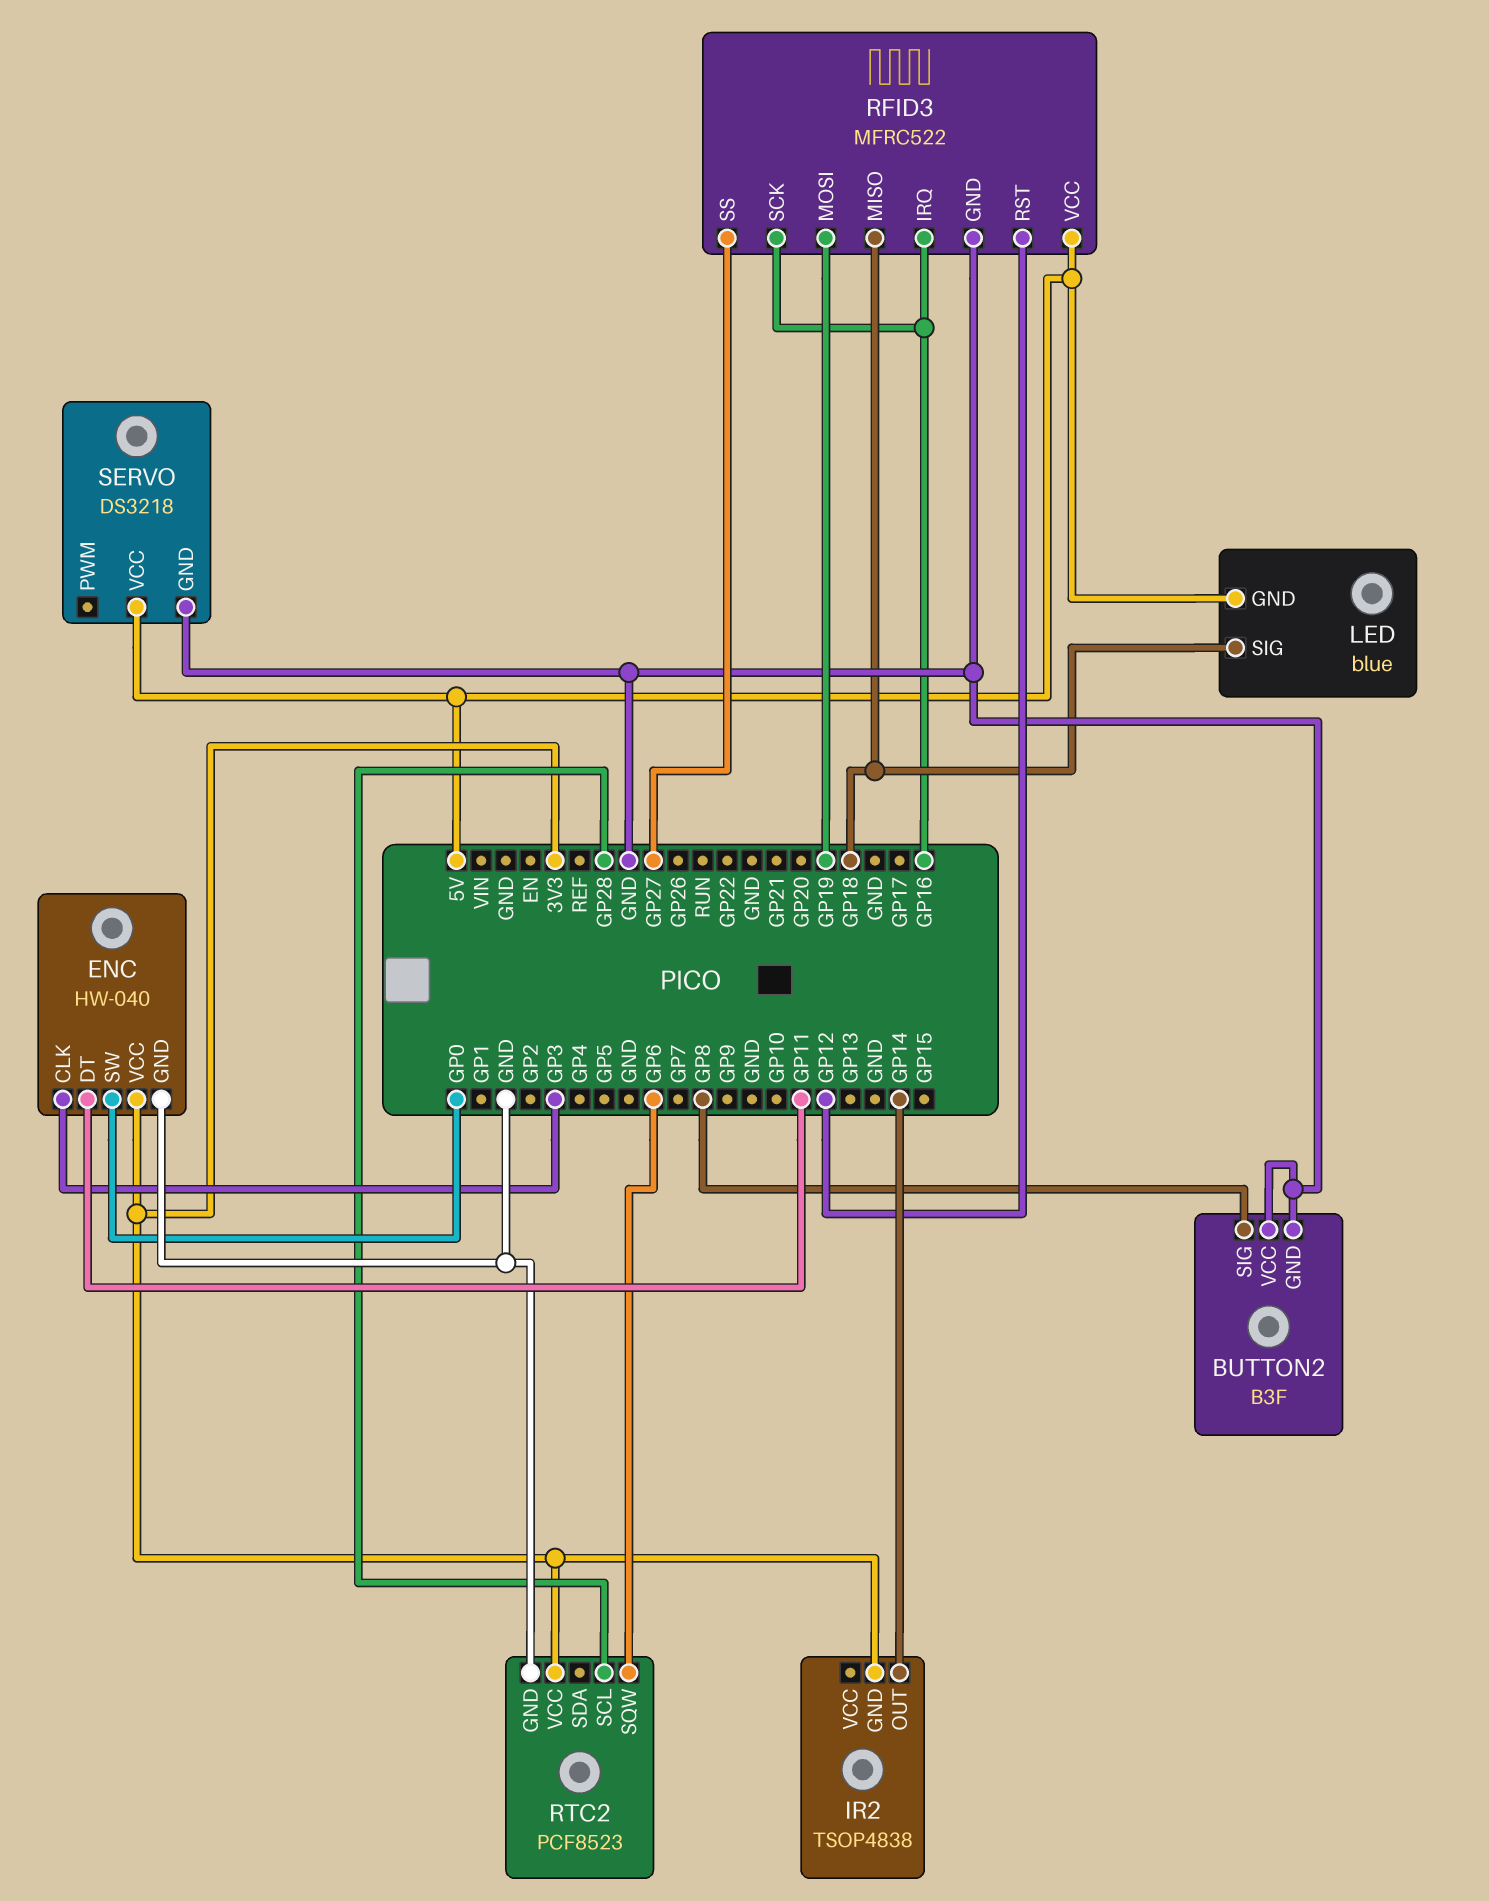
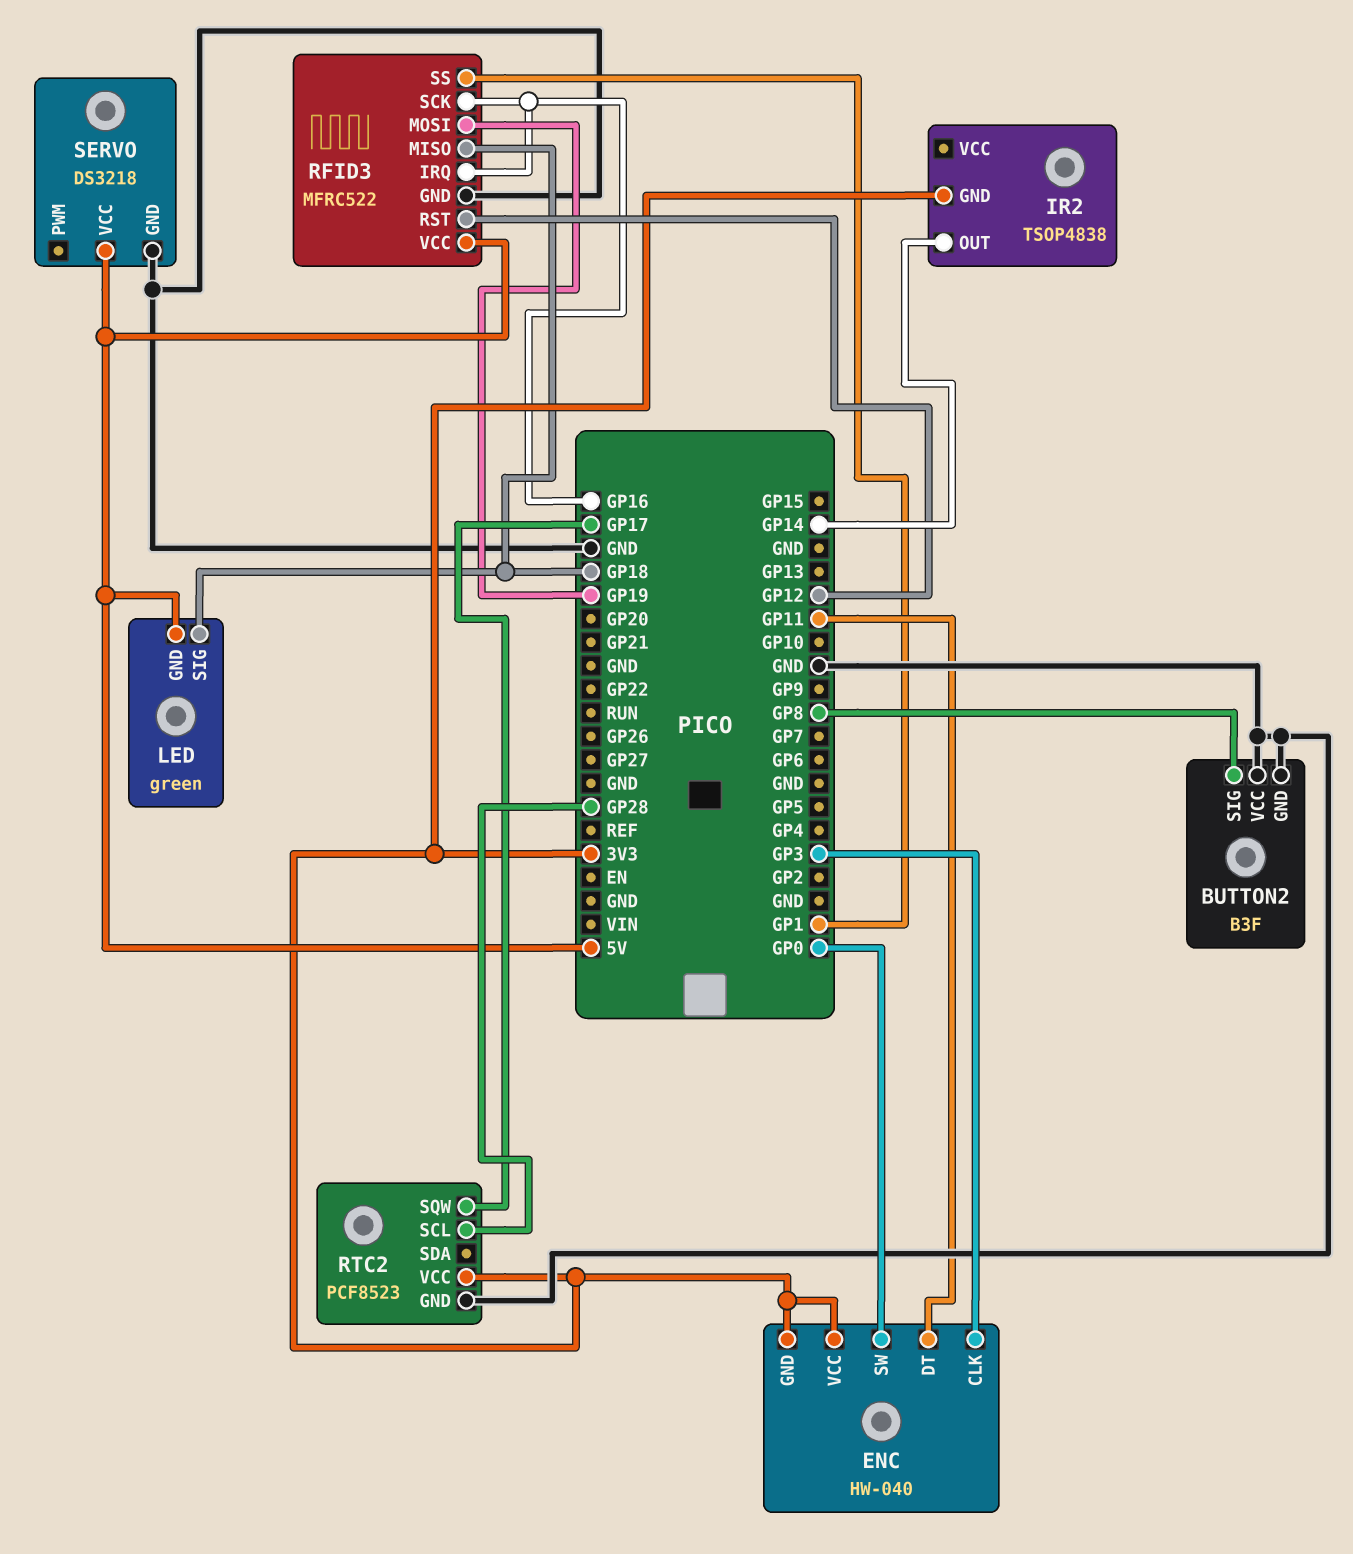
ENC pin GND: GND -> 3V3
LED: blue -> green
RFID3 pin SS: GP27 -> GP1
RTC2 pin SQW: GP6 -> GP17

